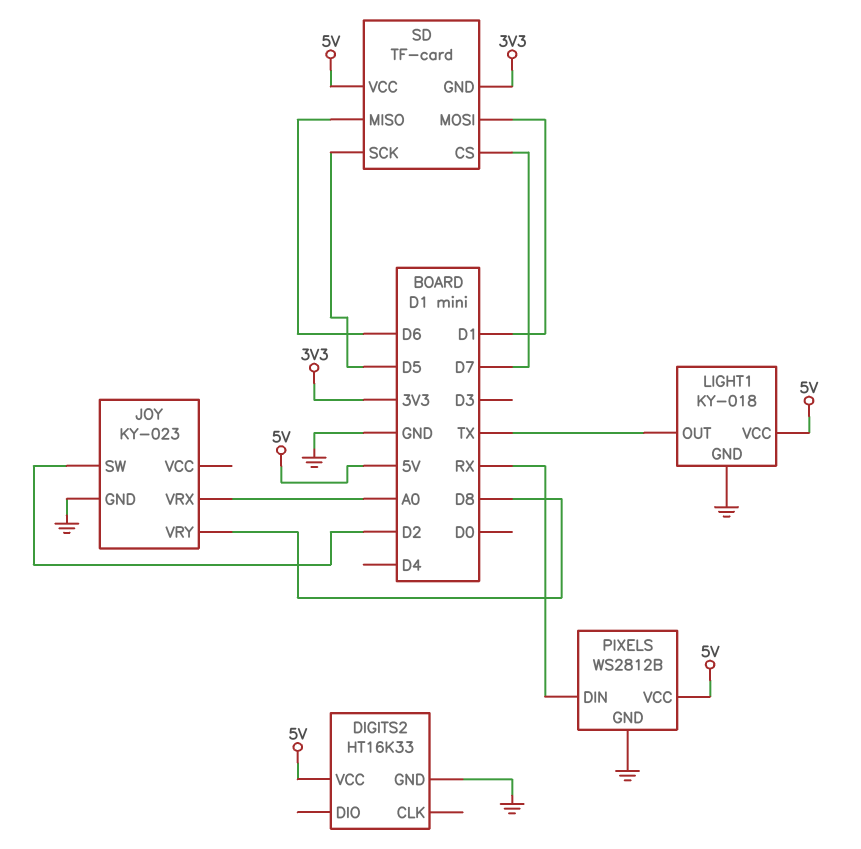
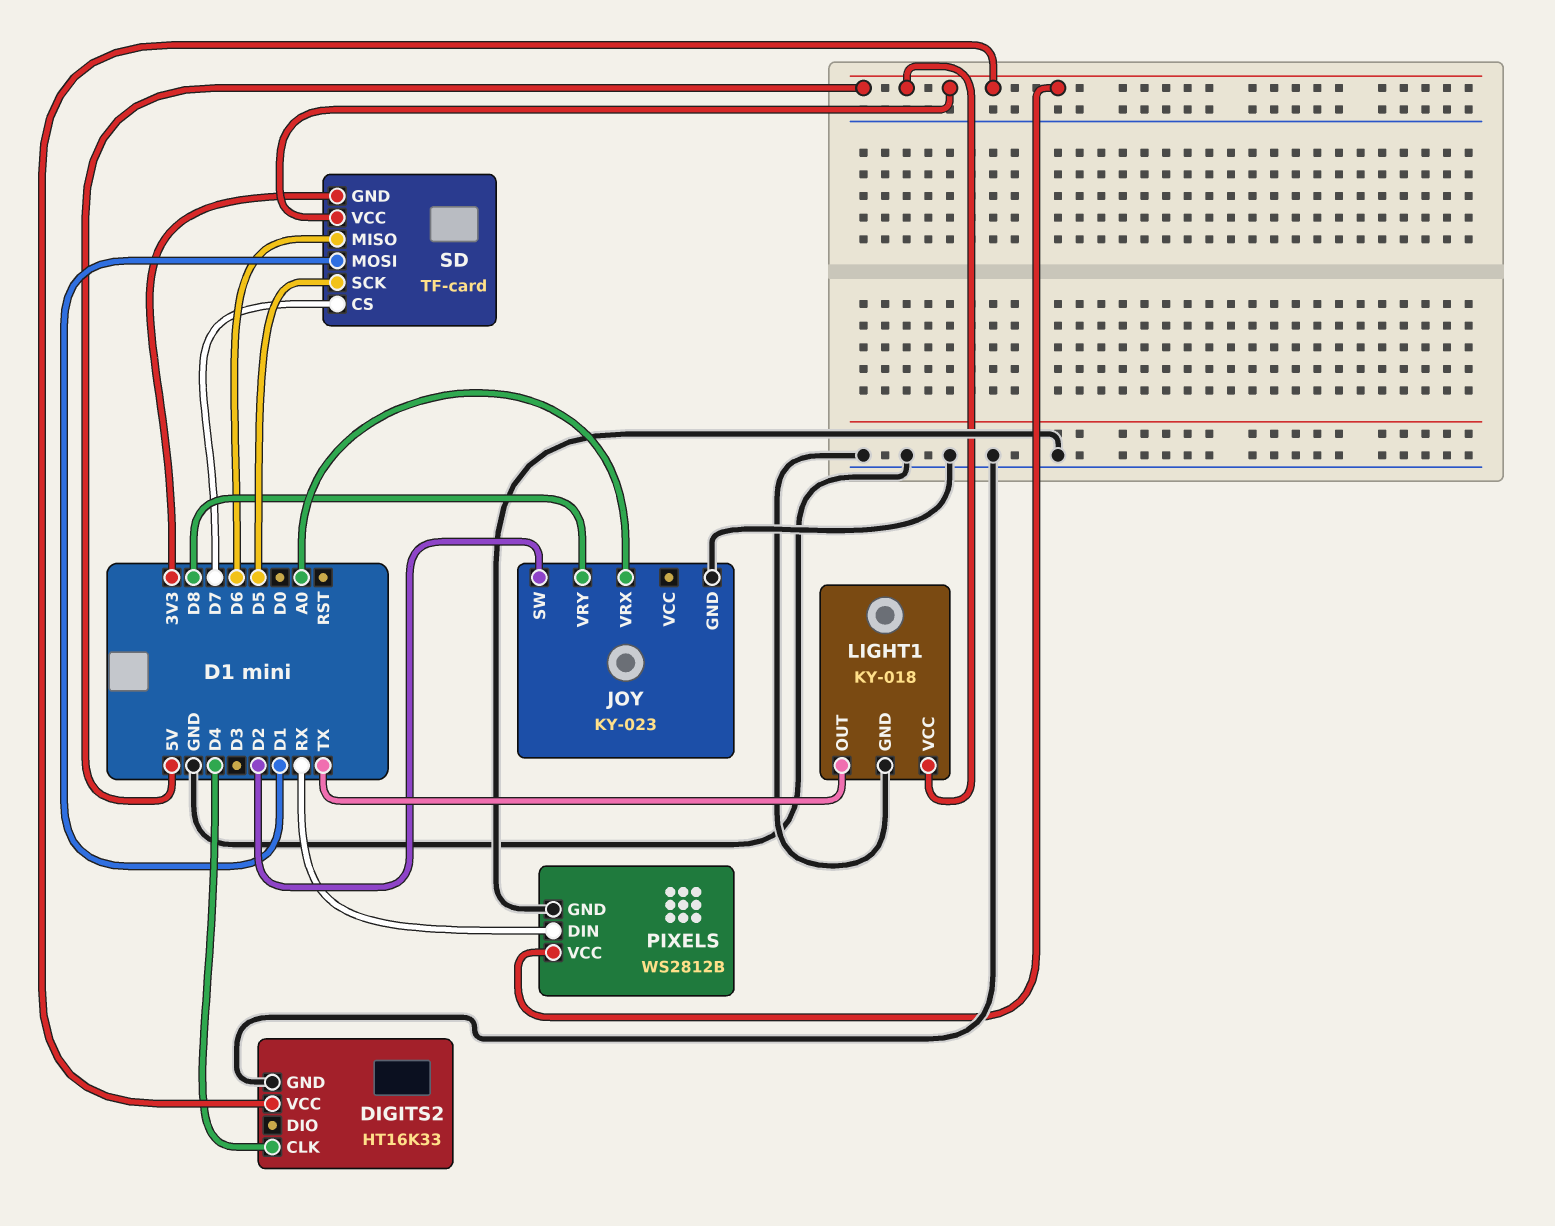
DIGITS2 pin CLK: none -> D4

